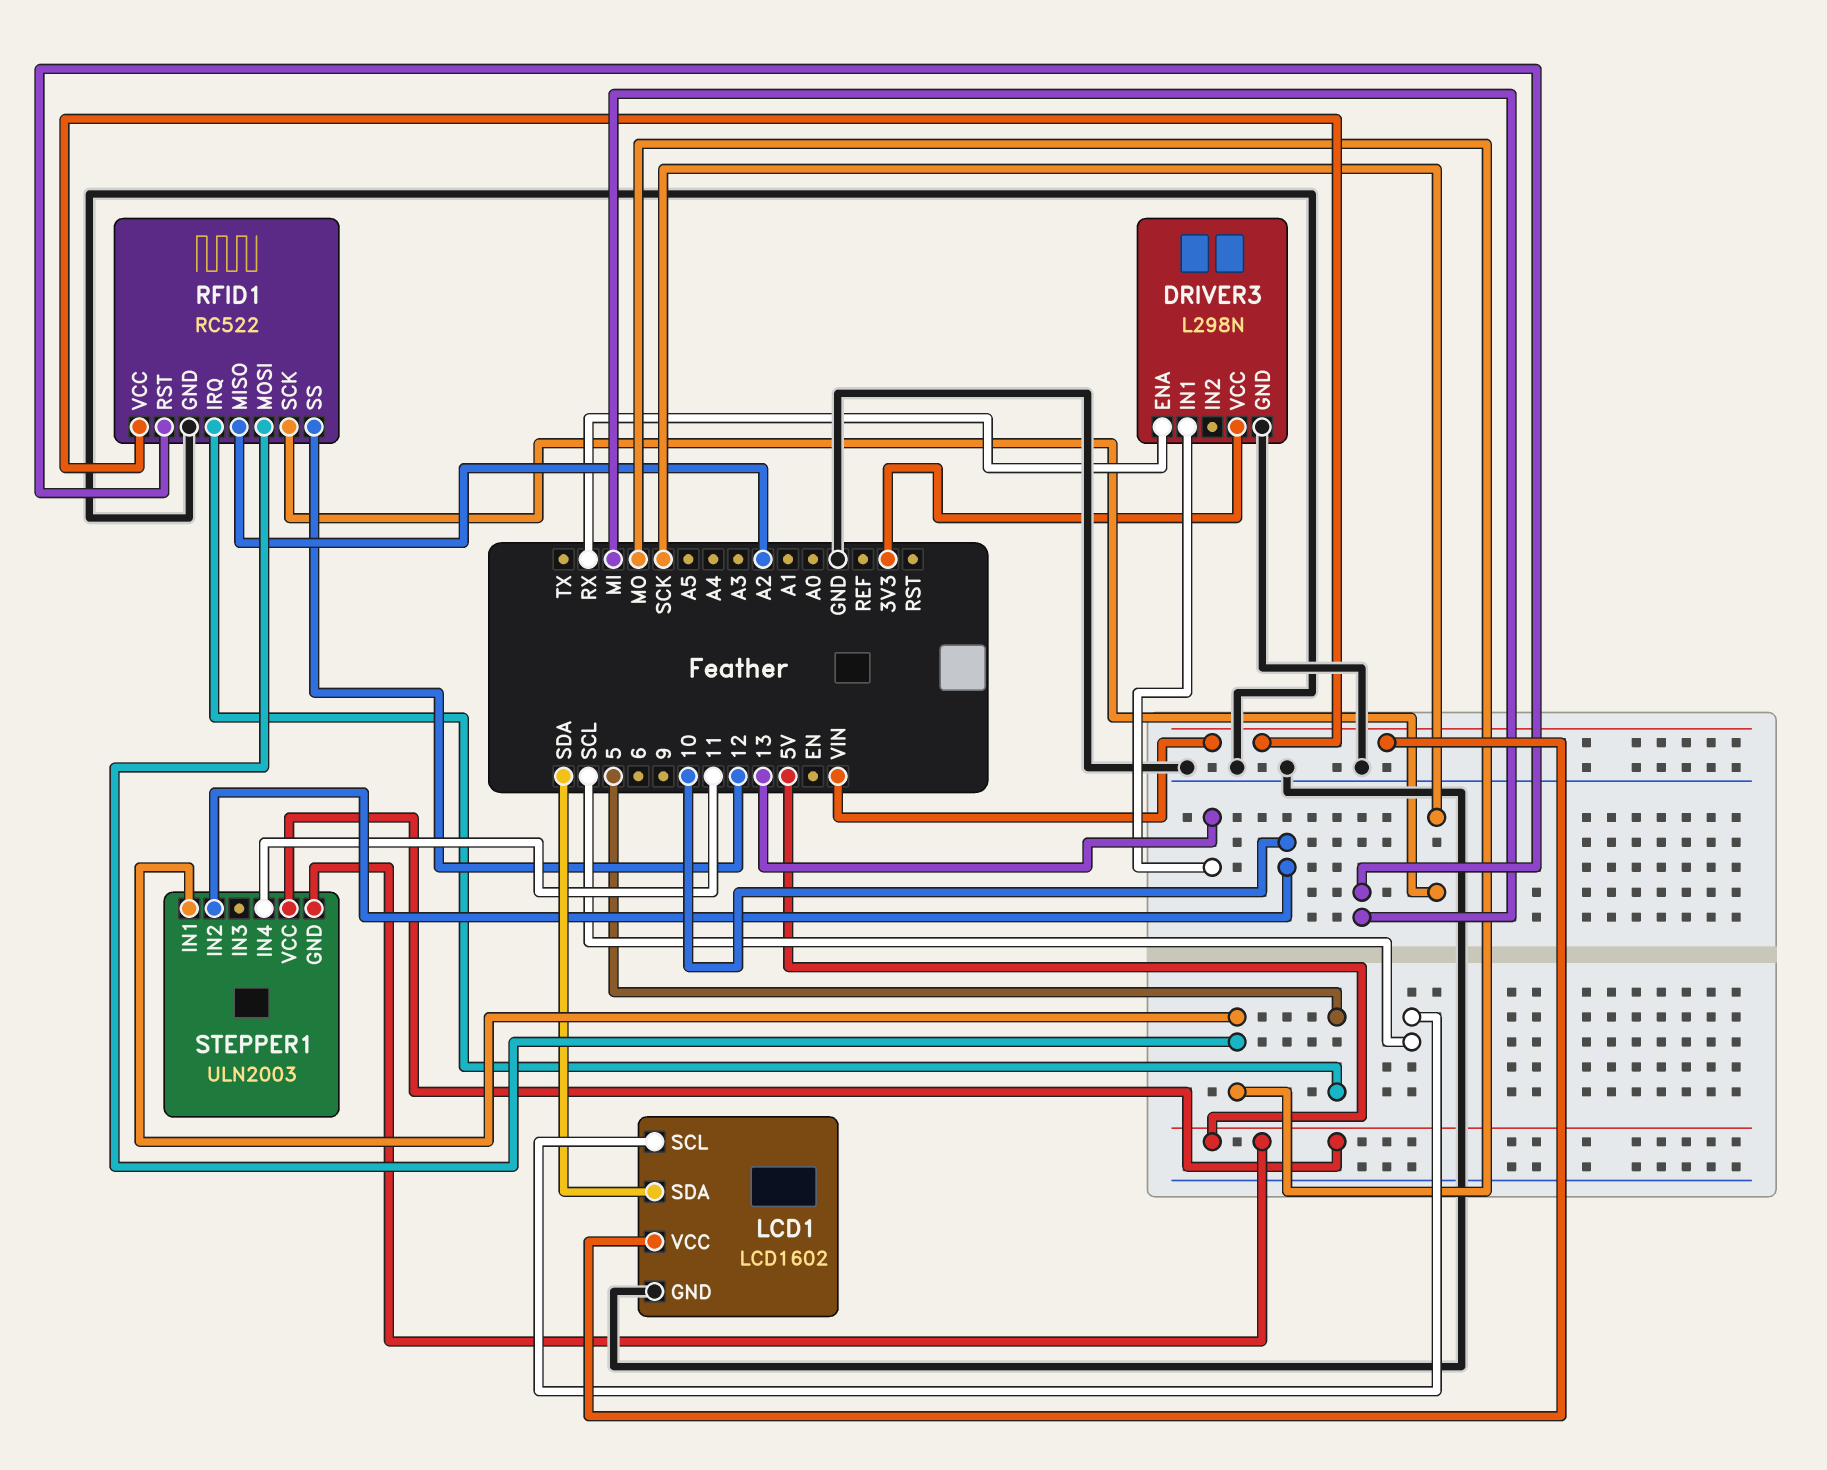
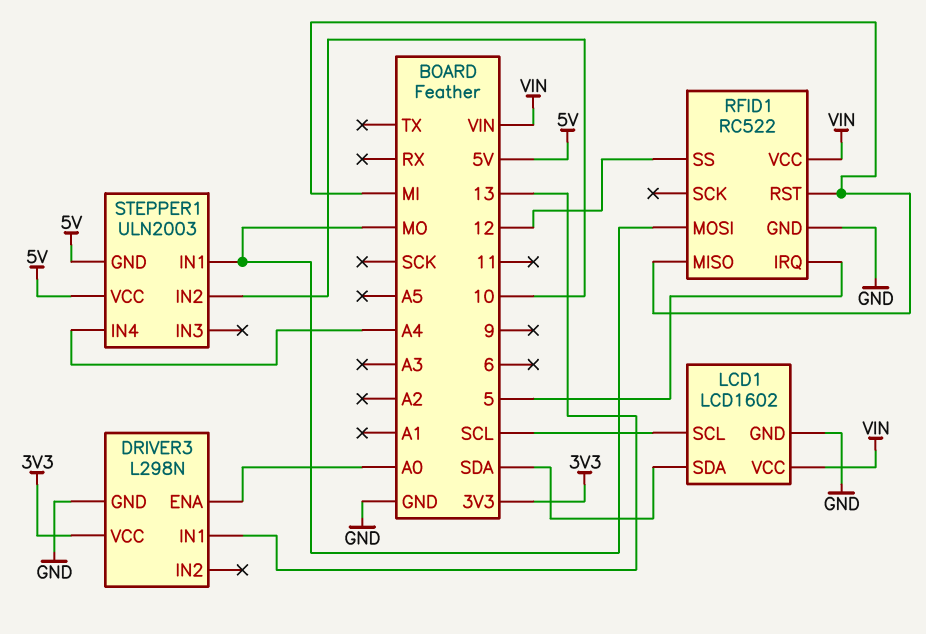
DRIVER3 pin ENA: RX -> A0
RFID1 pin MISO: A2 -> MI
RFID1 pin SCK: SCK -> none
STEPPER1 pin IN4: 11 -> A4

